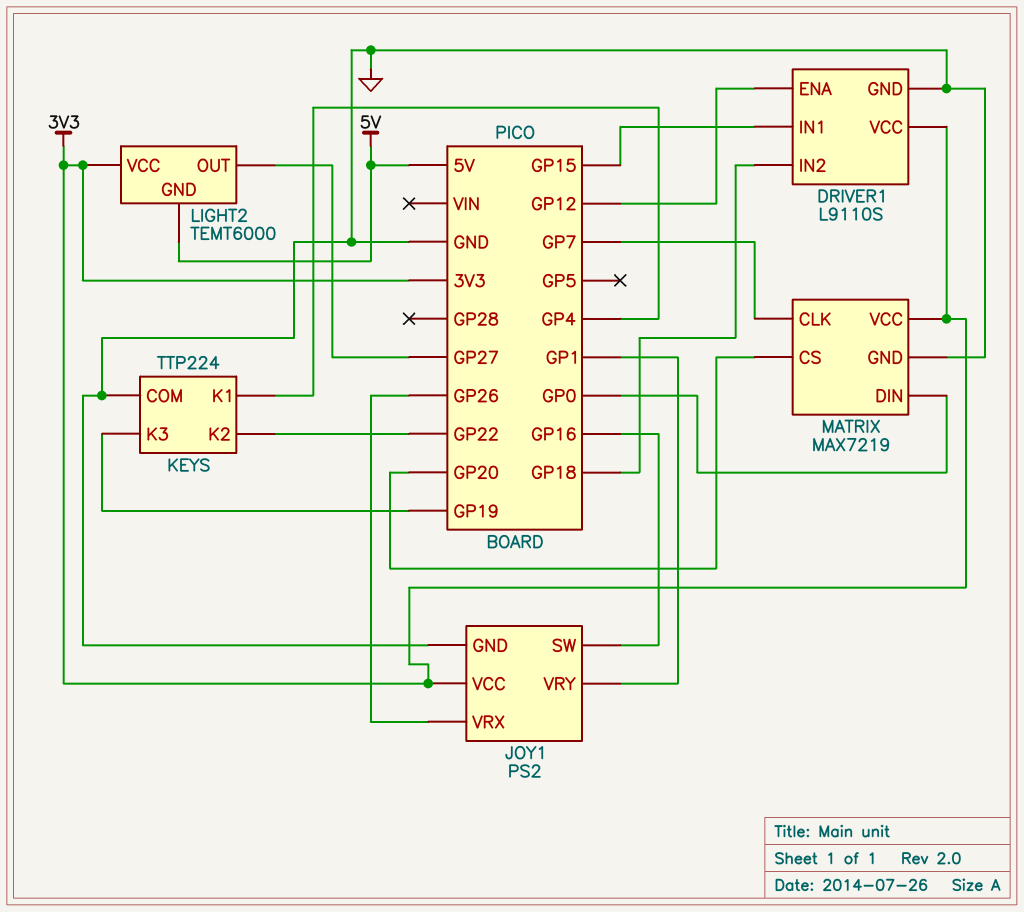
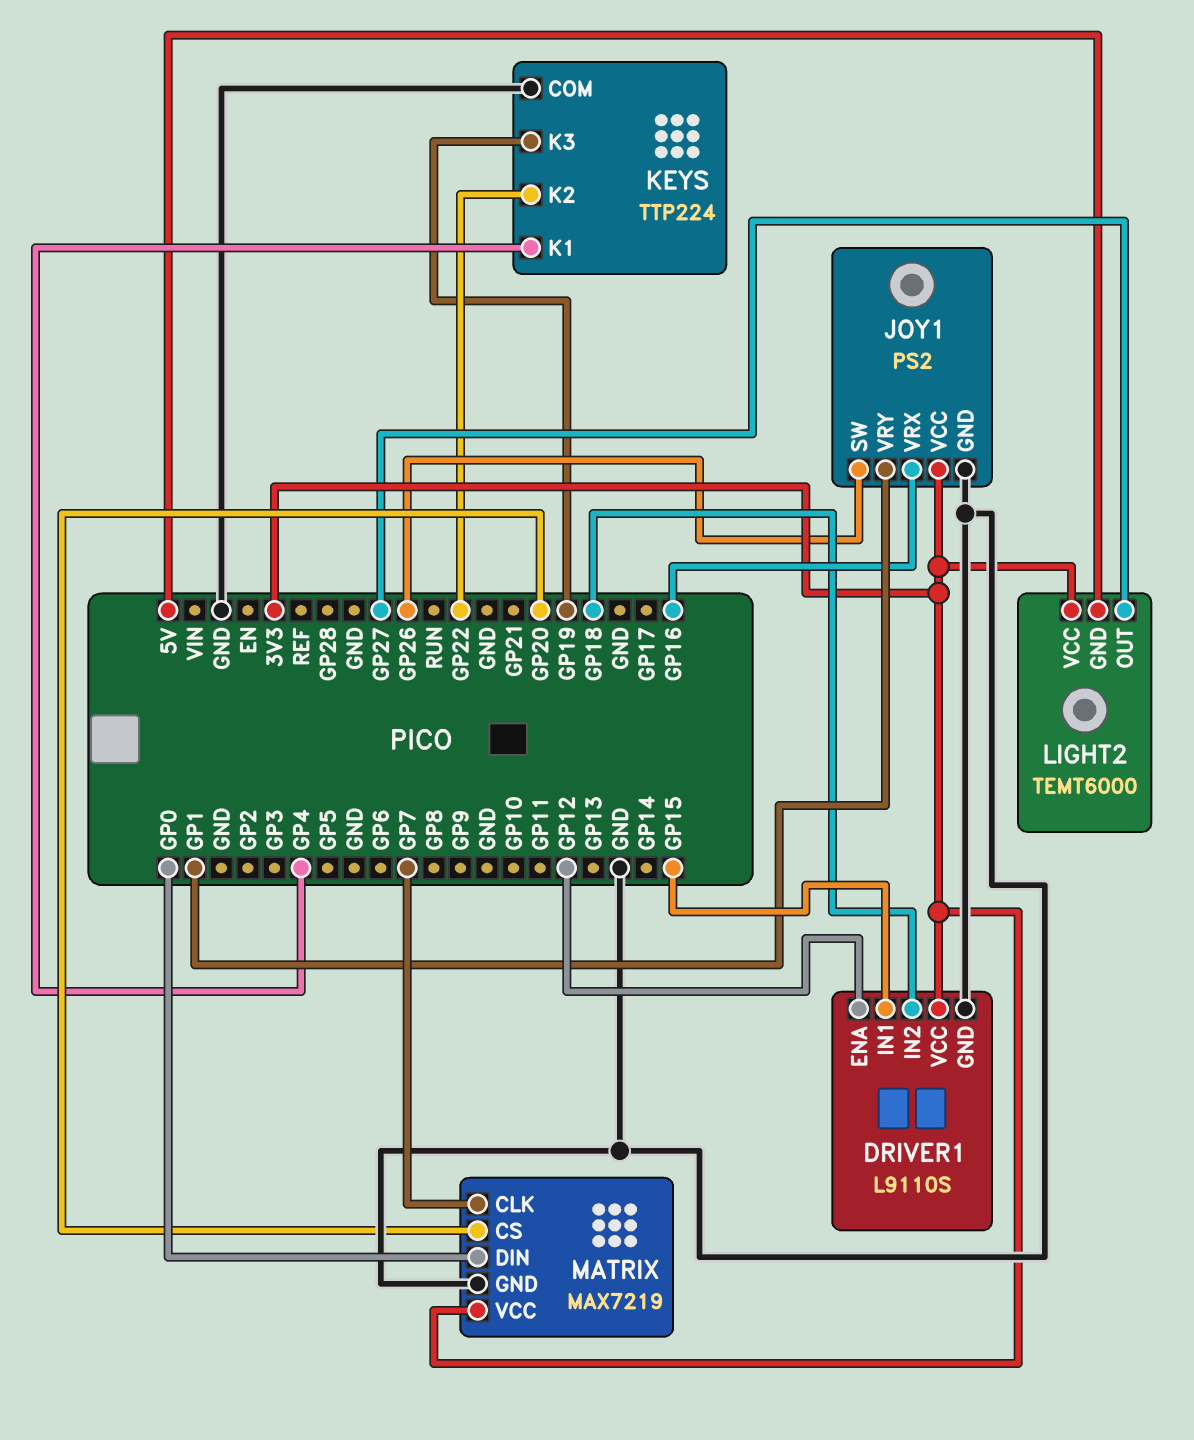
JOY1 pin SW: GP16 -> GP26
JOY1 pin VRX: GP26 -> GP16

